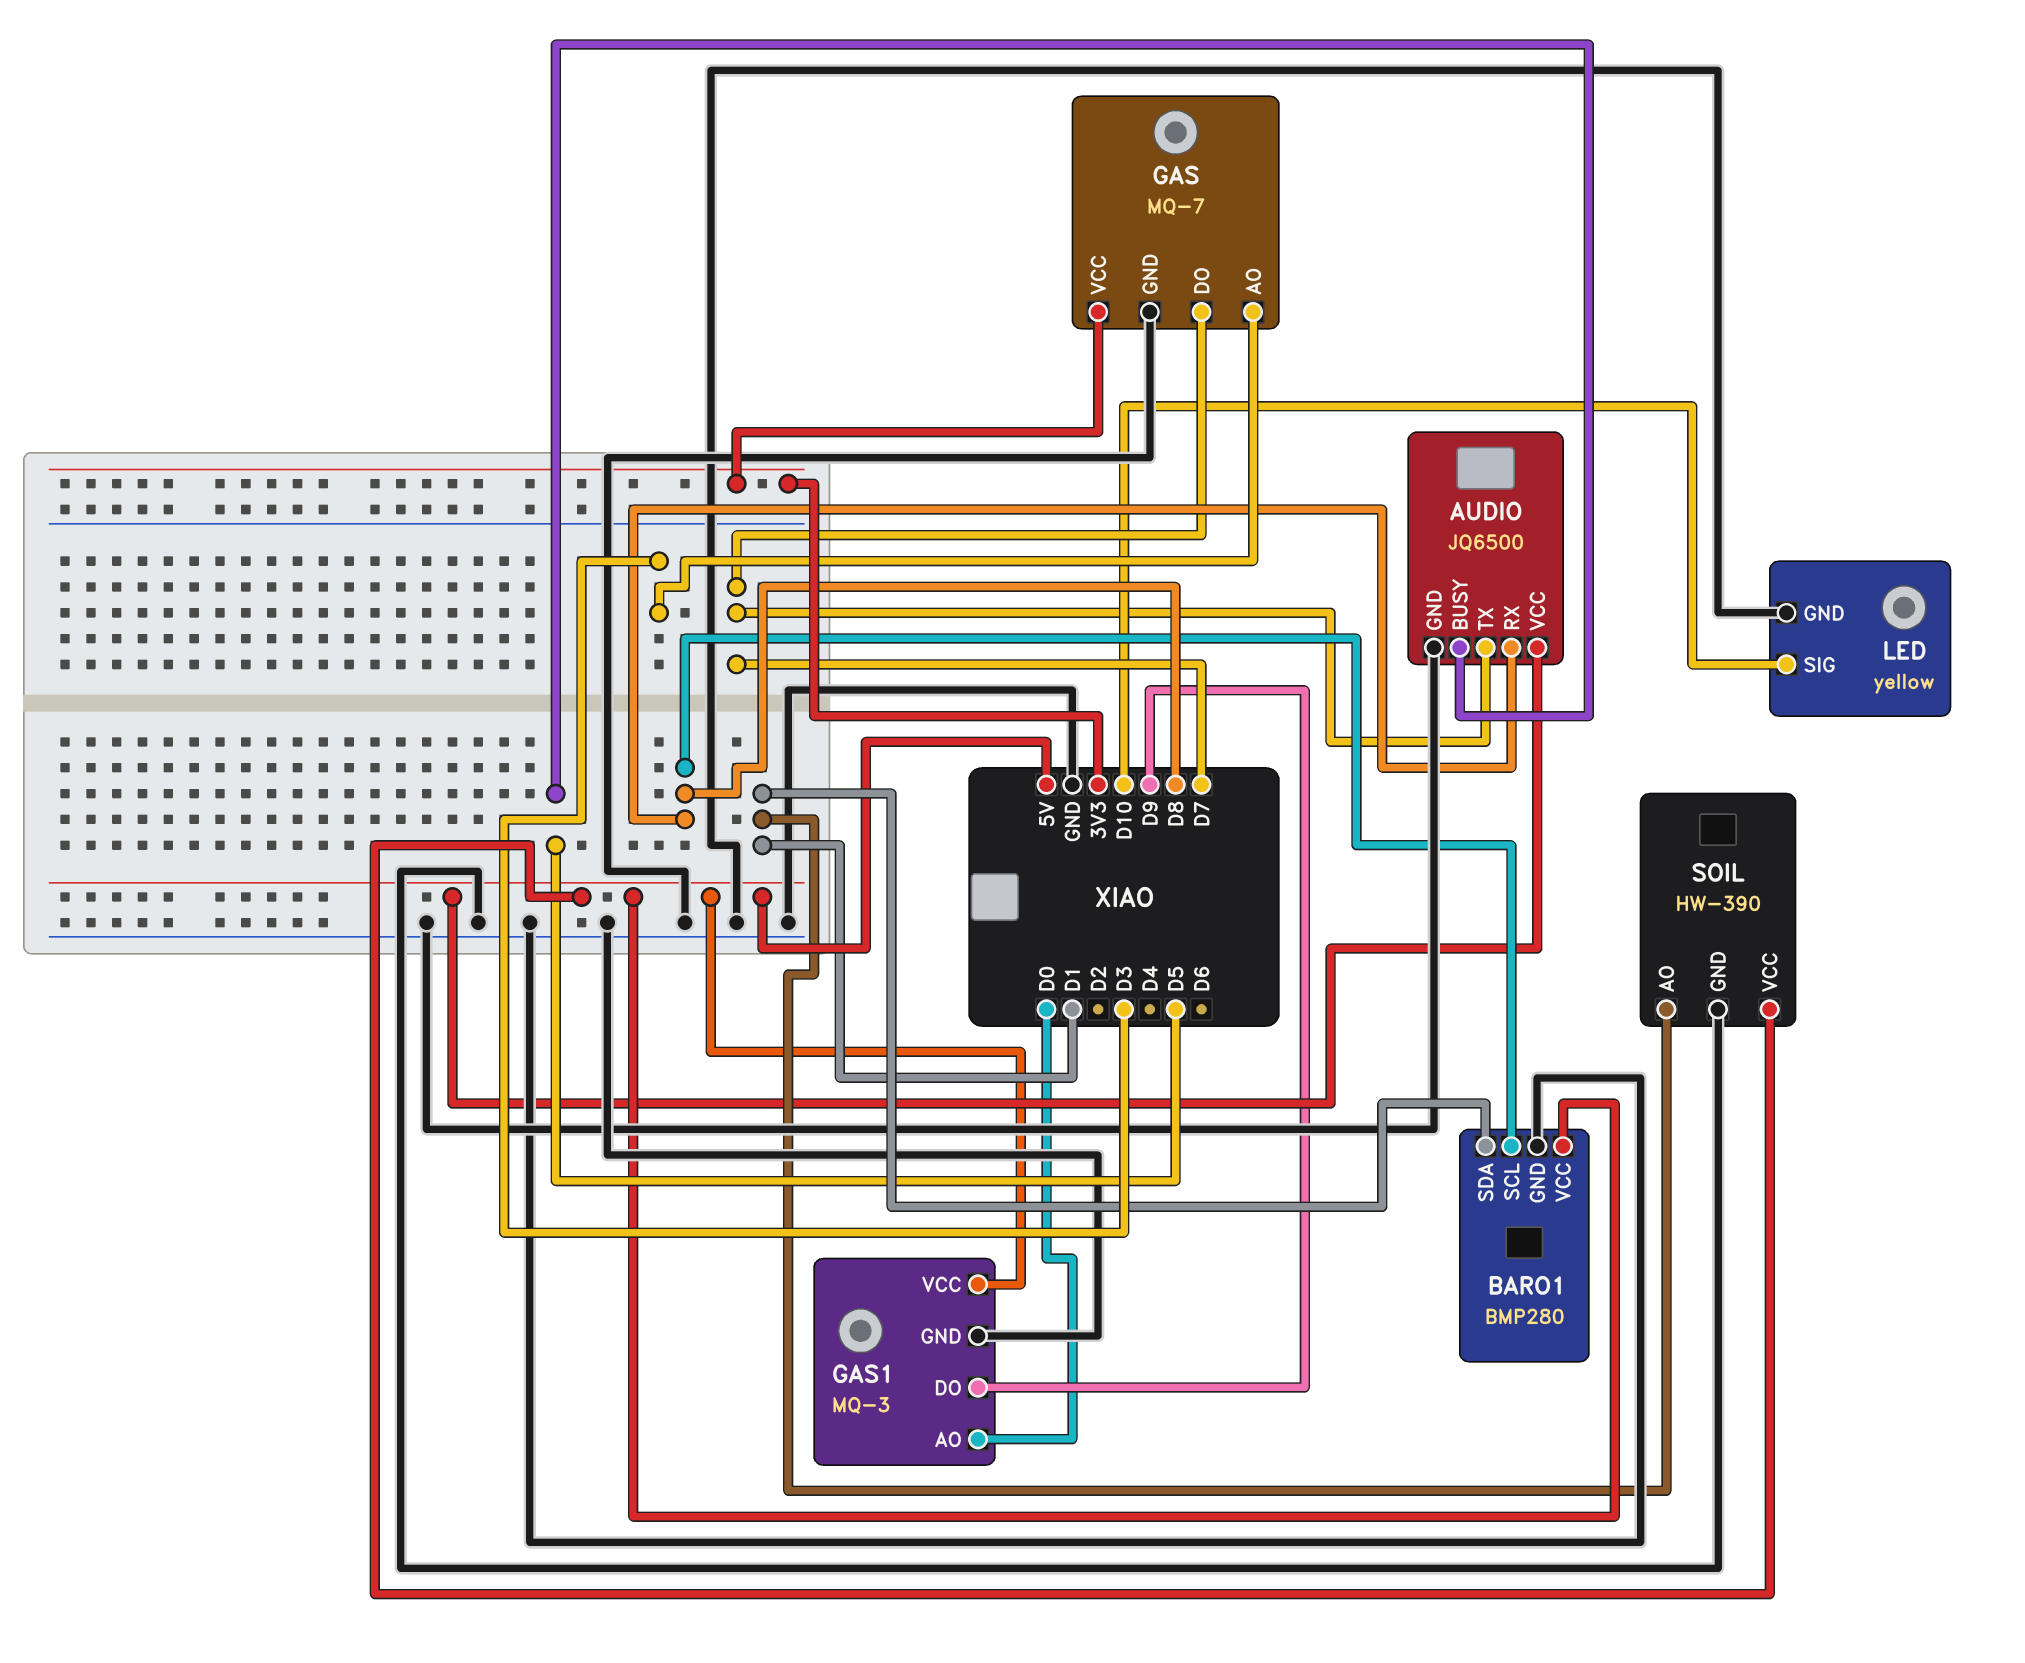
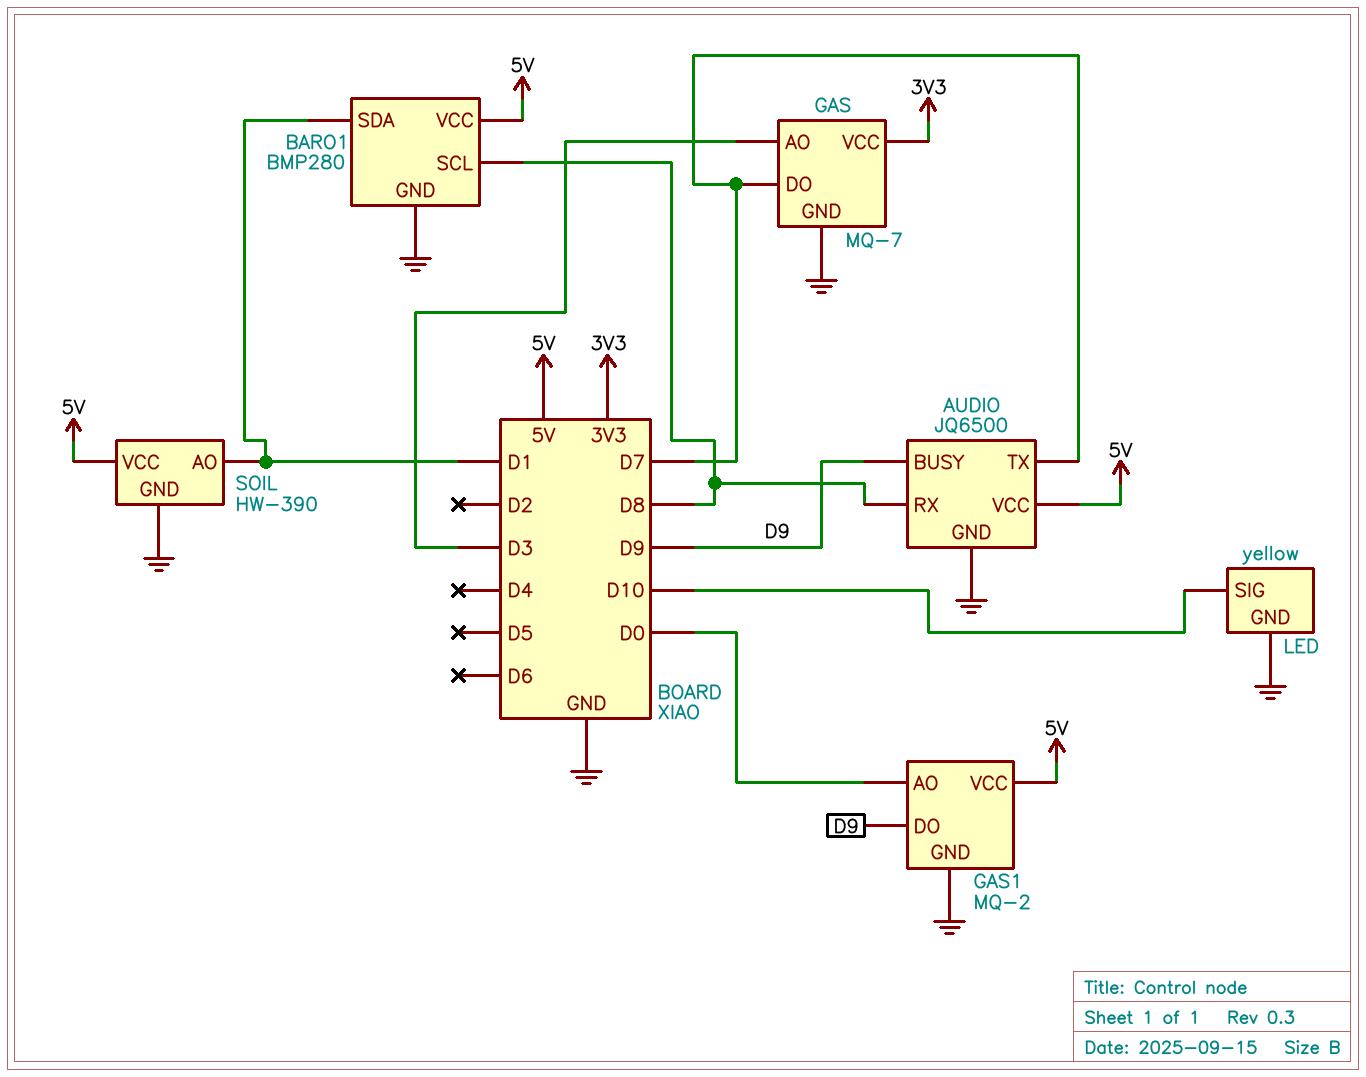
AUDIO pin BUSY: D5 -> D9
GAS1: MQ-3 -> MQ-2

